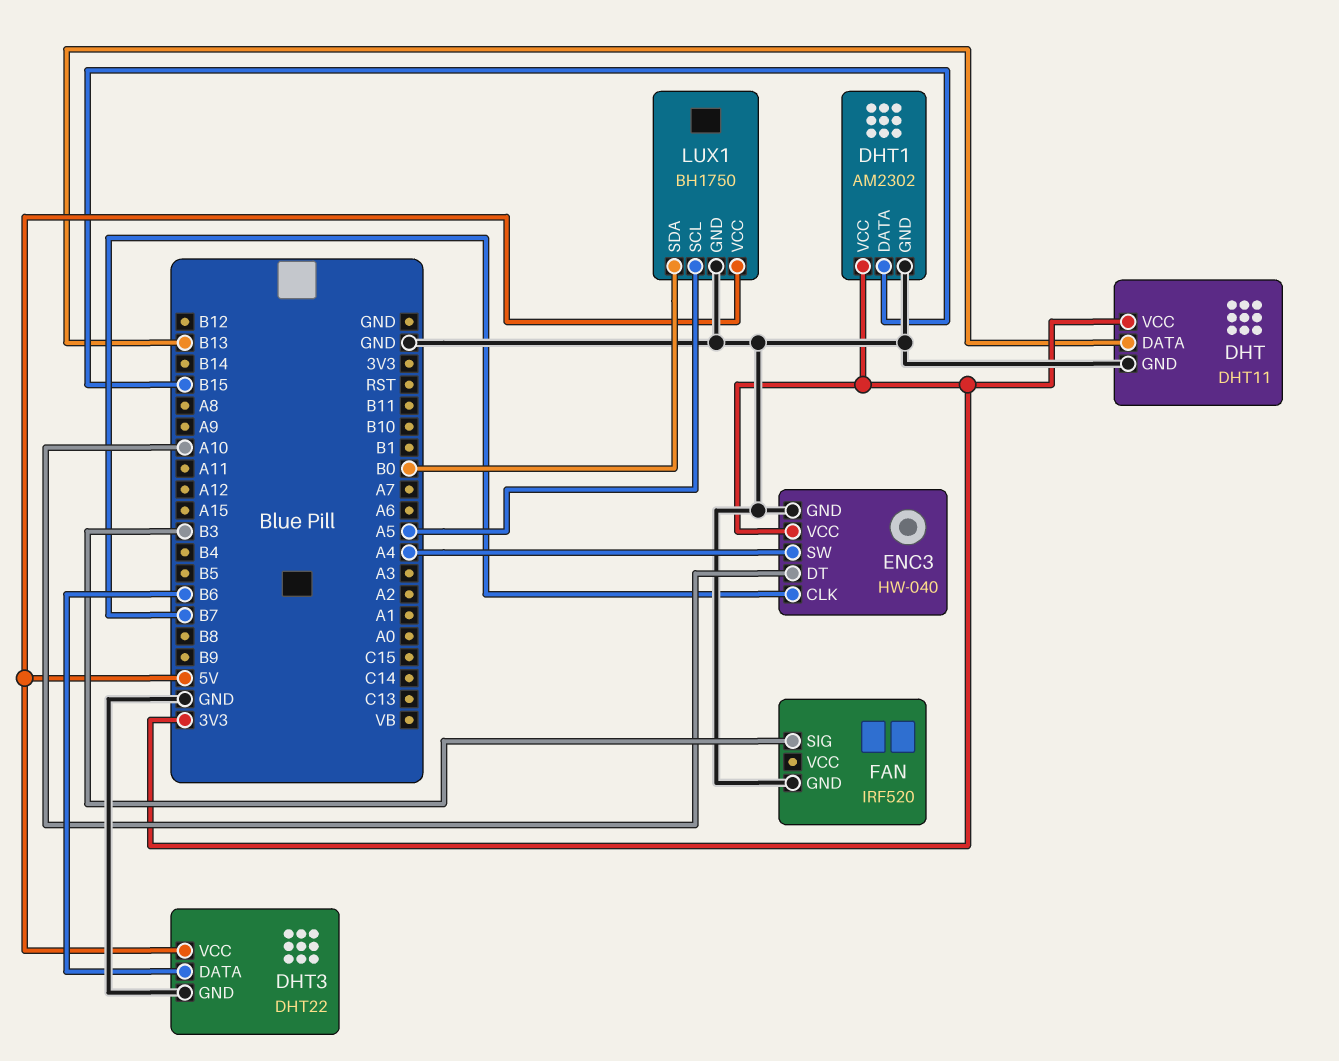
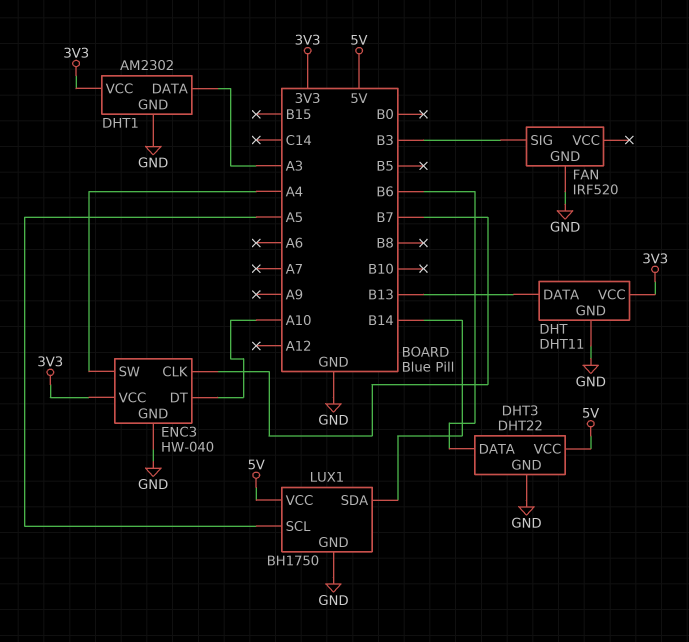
DHT1 pin DATA: B15 -> A3
LUX1 pin SDA: B0 -> B14

